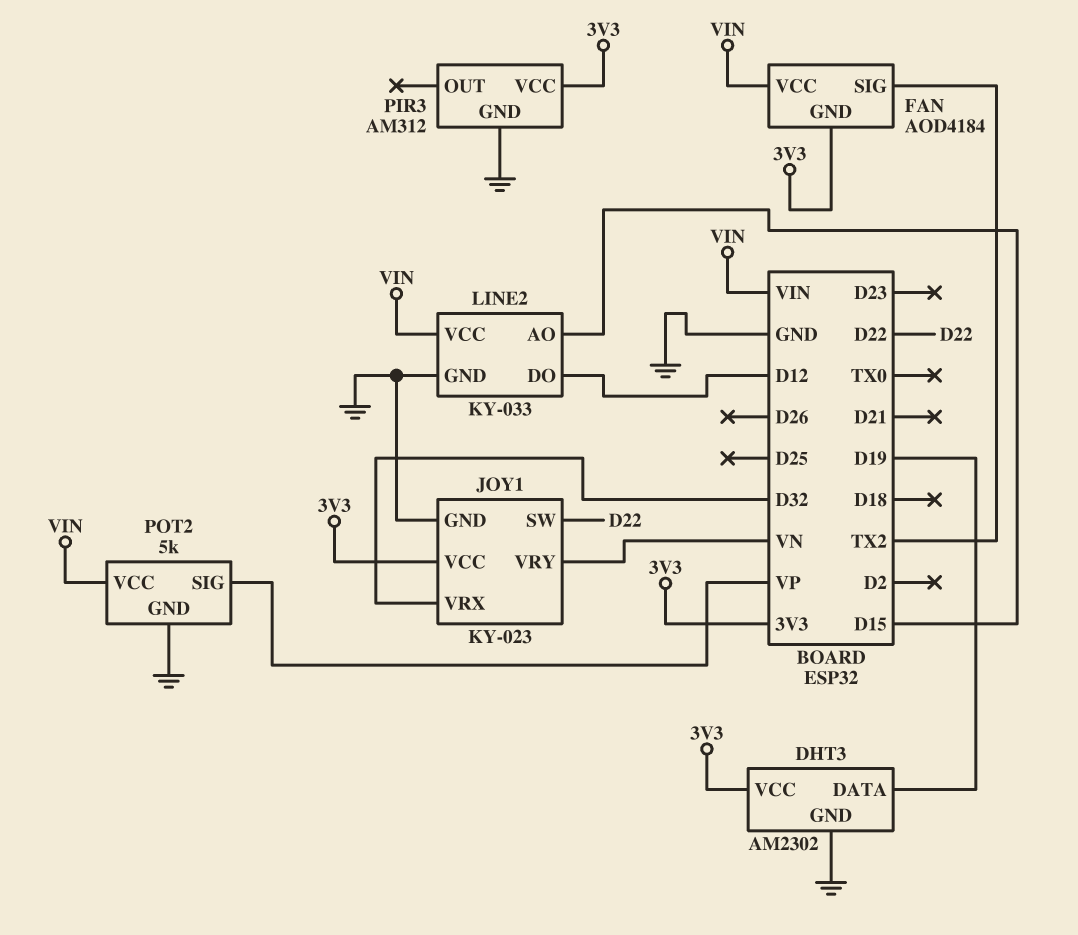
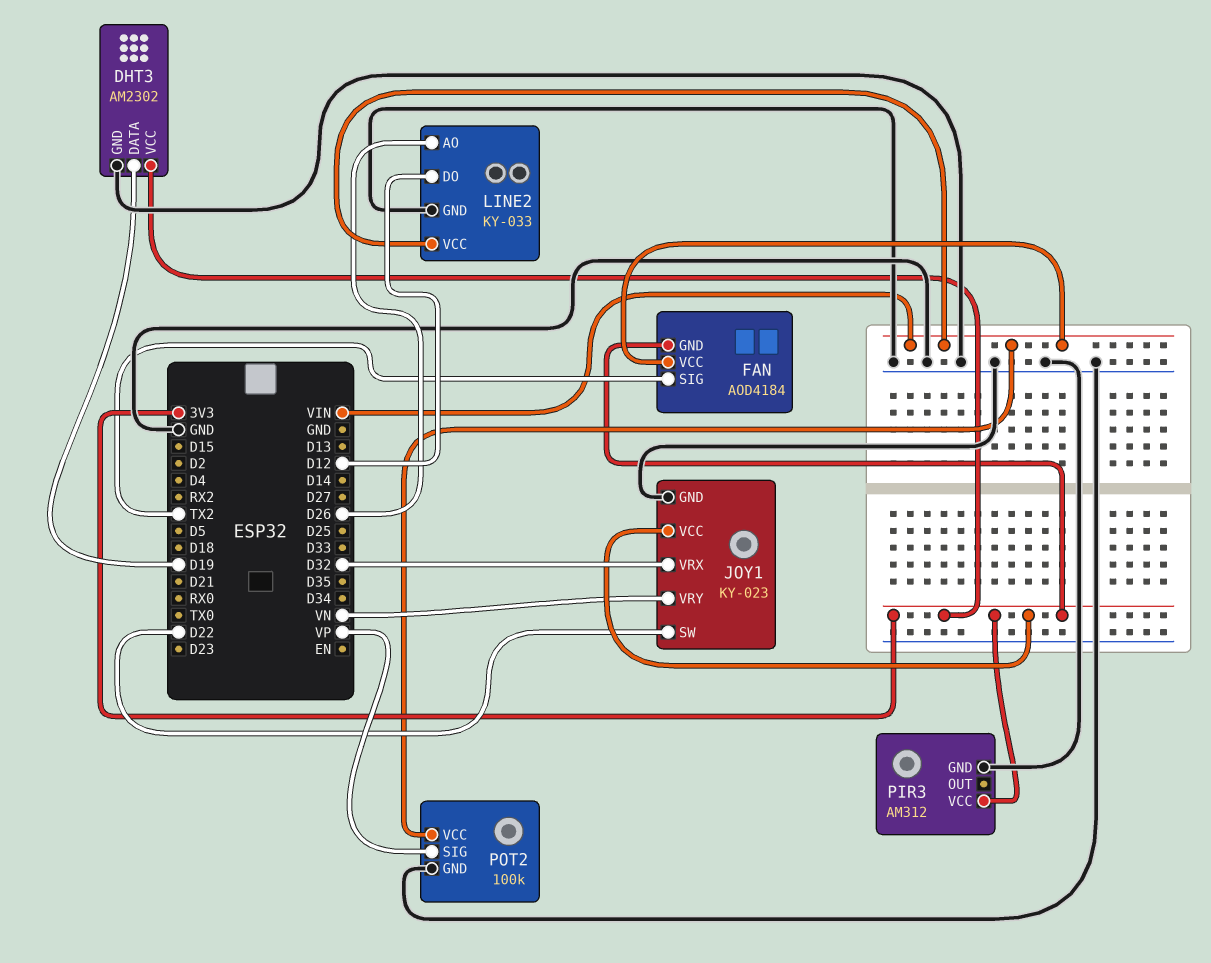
LINE2 pin AO: D15 -> D26
POT2: 5k -> 100k

